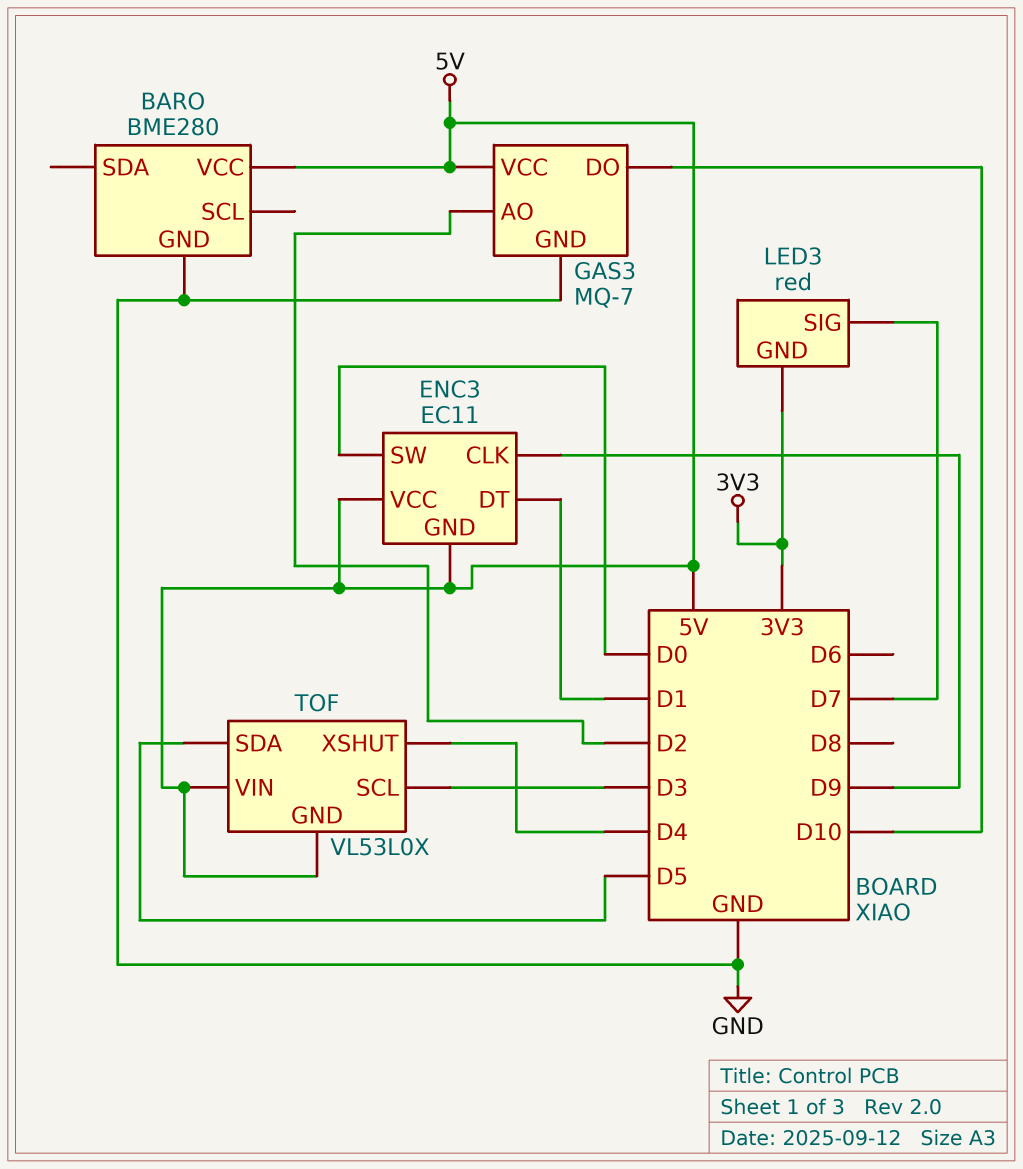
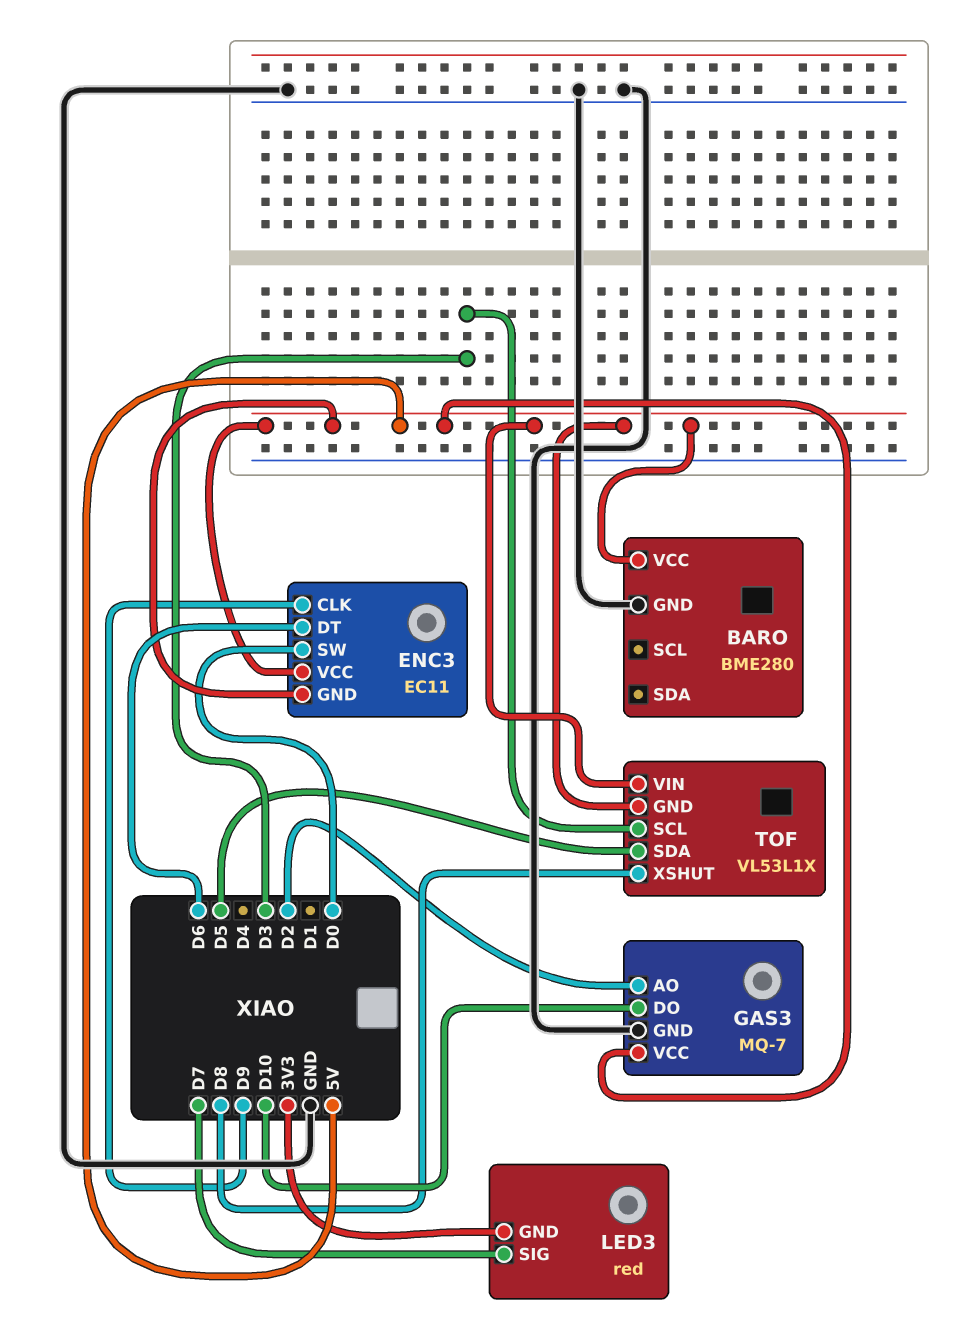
ENC3 pin DT: D1 -> D6
TOF: VL53L0X -> VL53L1X
TOF pin XSHUT: D4 -> D8

